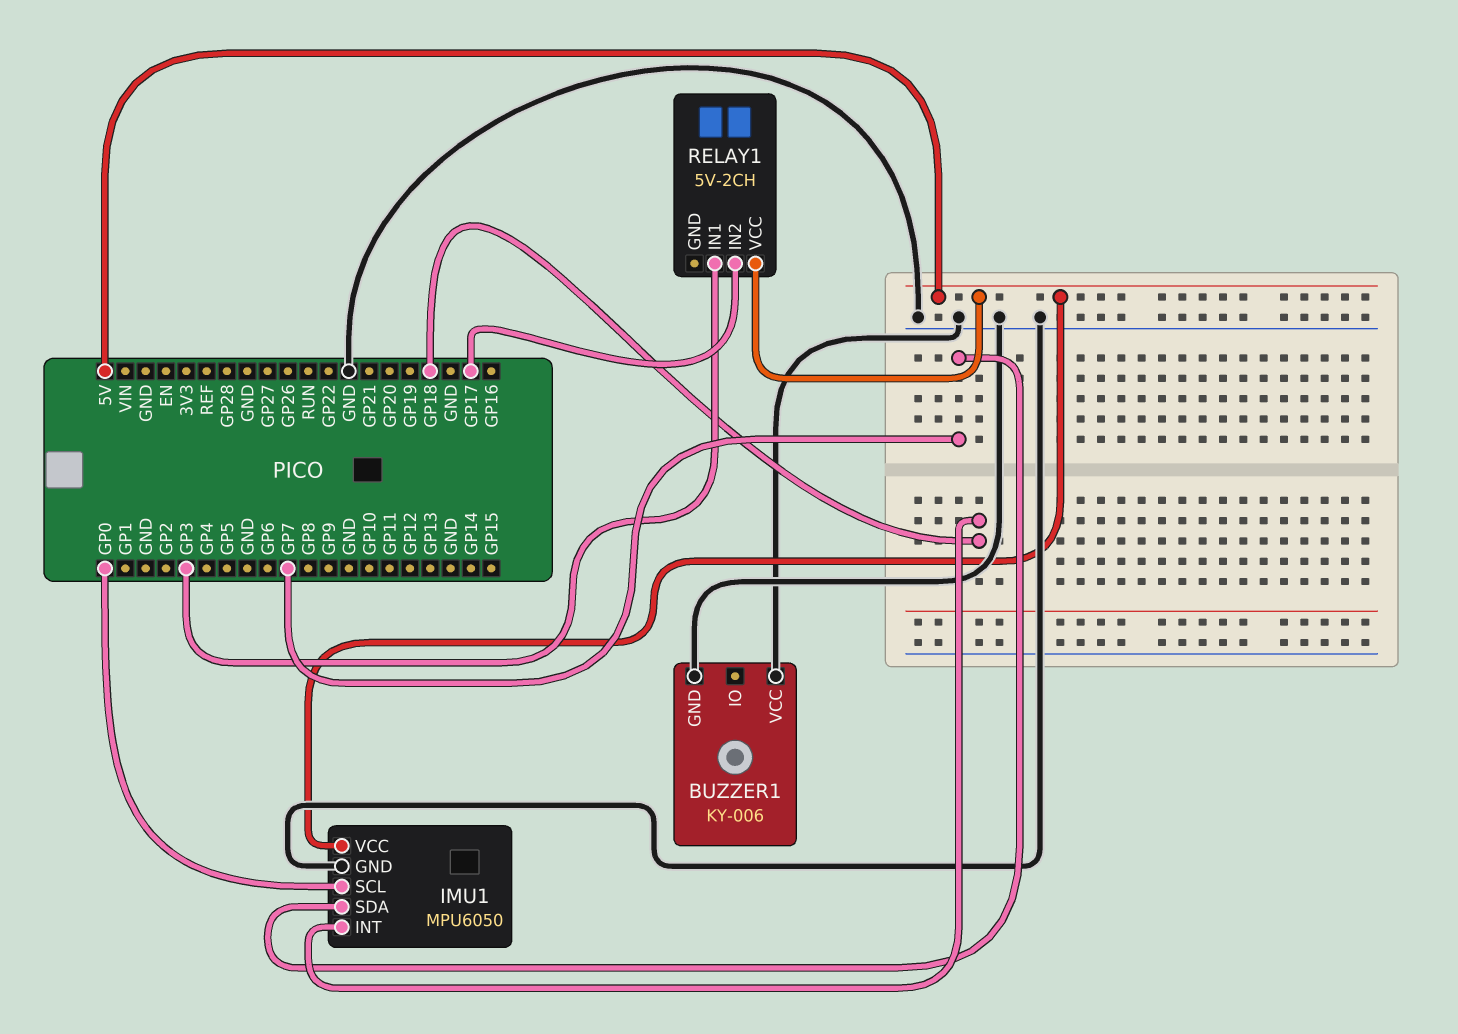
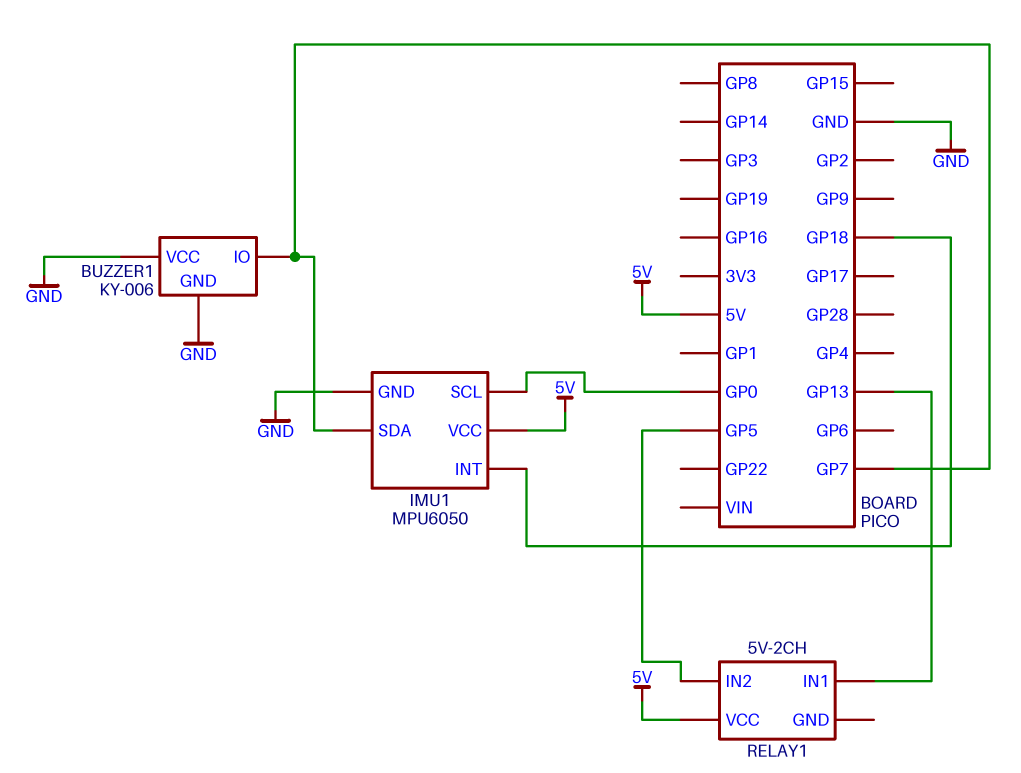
BUZZER1 pin IO: none -> GP7
RELAY1 pin IN1: GP3 -> GP13
RELAY1 pin IN2: GP17 -> GP5

